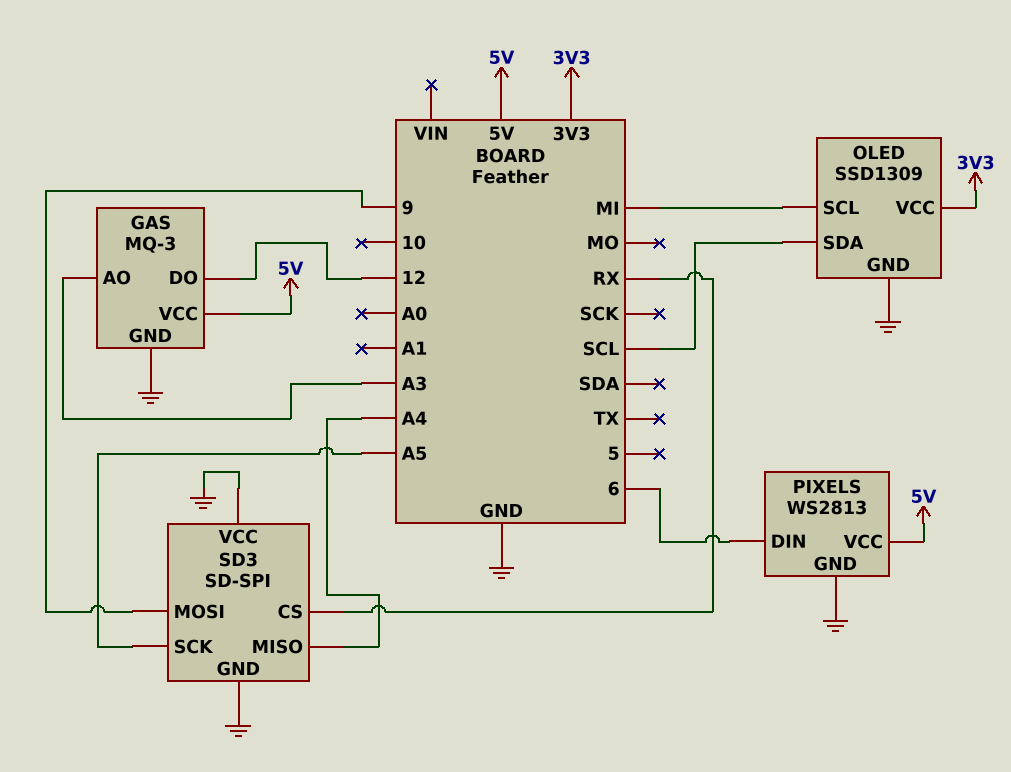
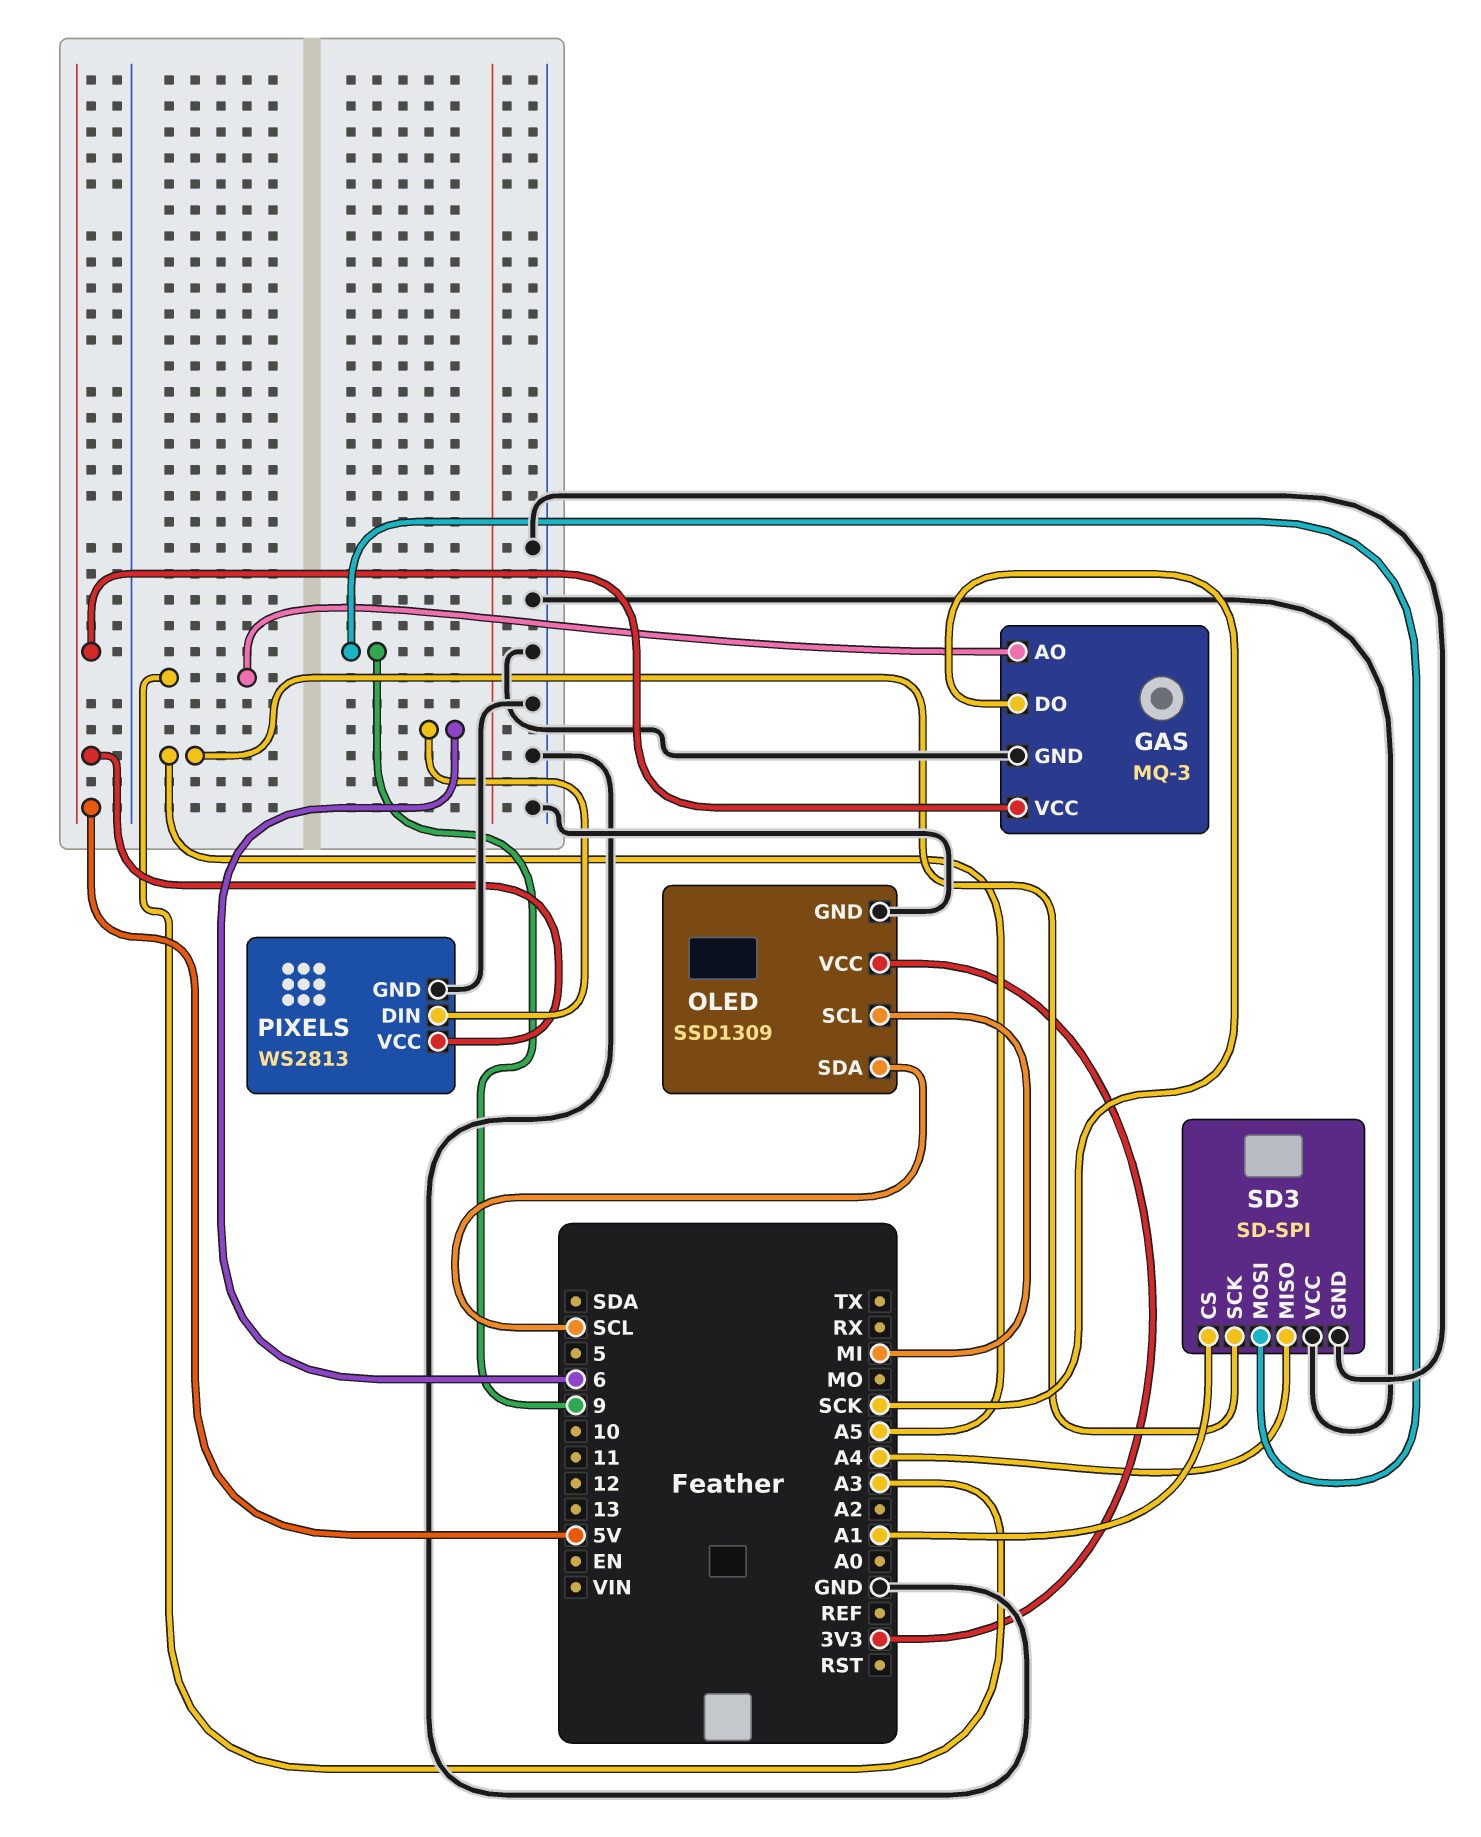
GAS pin DO: 12 -> SCK
SD3 pin CS: RX -> A1

